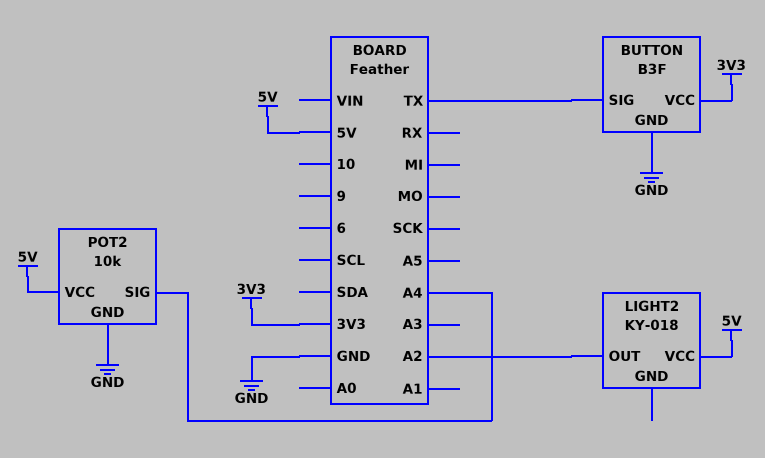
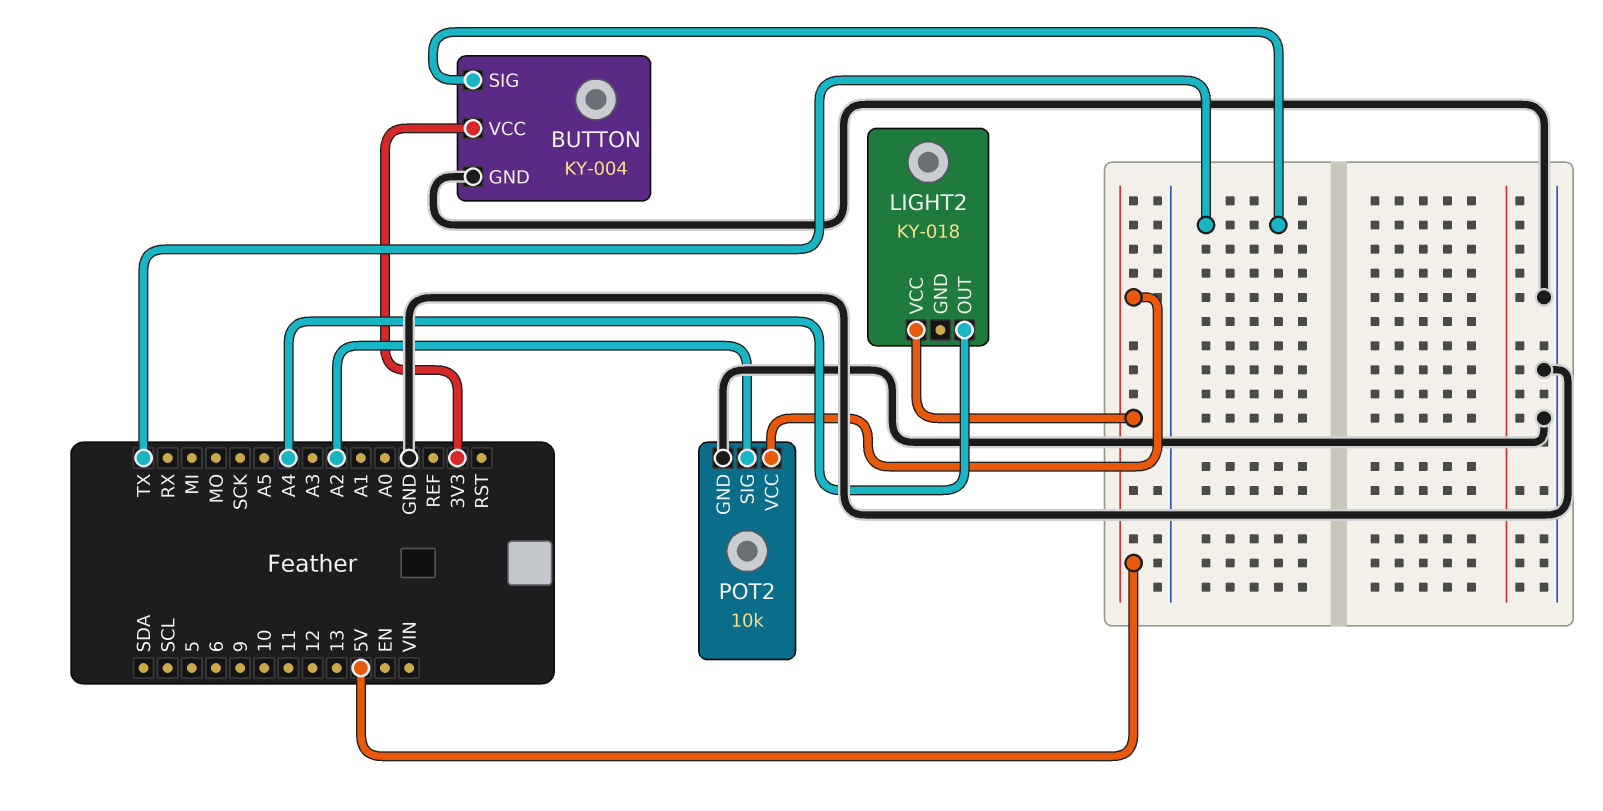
BUTTON: B3F -> KY-004
LIGHT2 pin OUT: A2 -> A4
POT2 pin SIG: A4 -> A2

